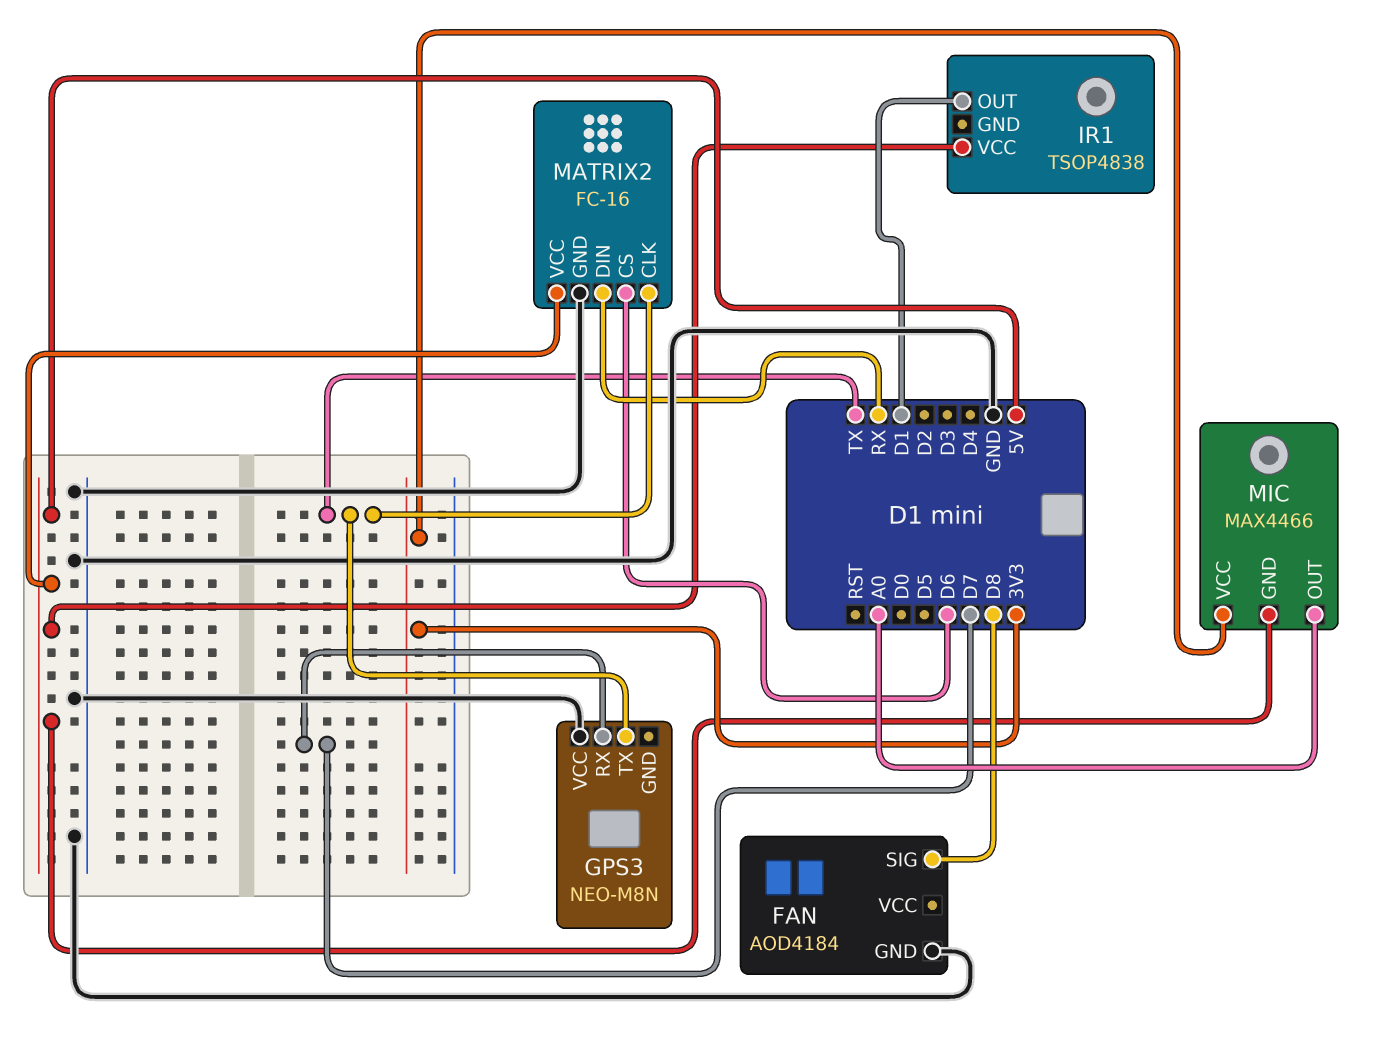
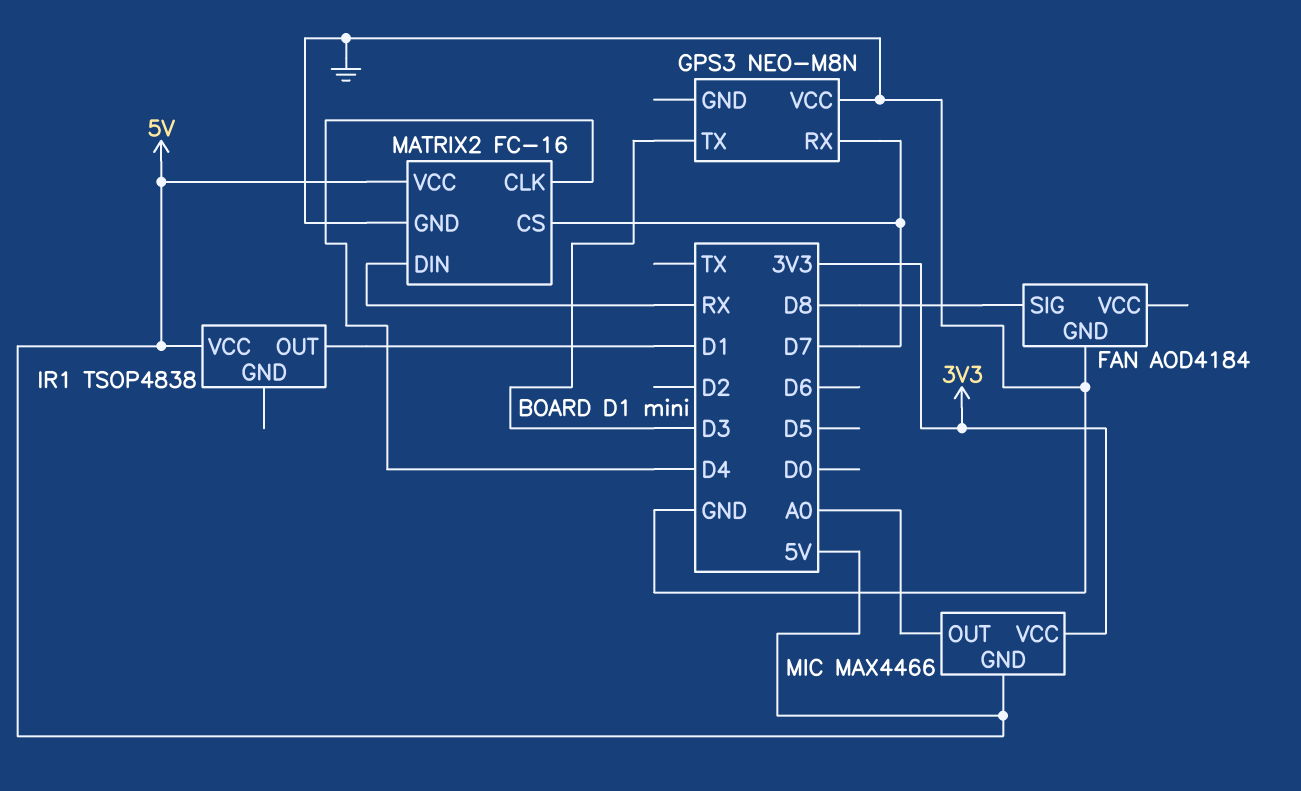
GPS3 pin TX: TX -> D3
MATRIX2 pin CLK: TX -> D4
MATRIX2 pin CS: D6 -> D7

